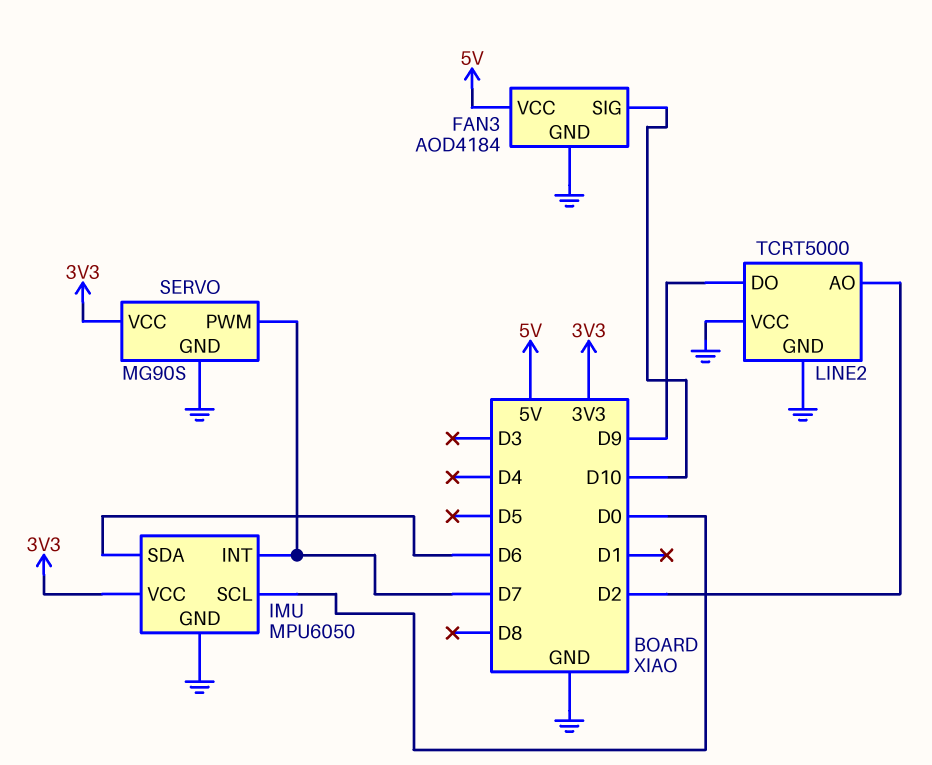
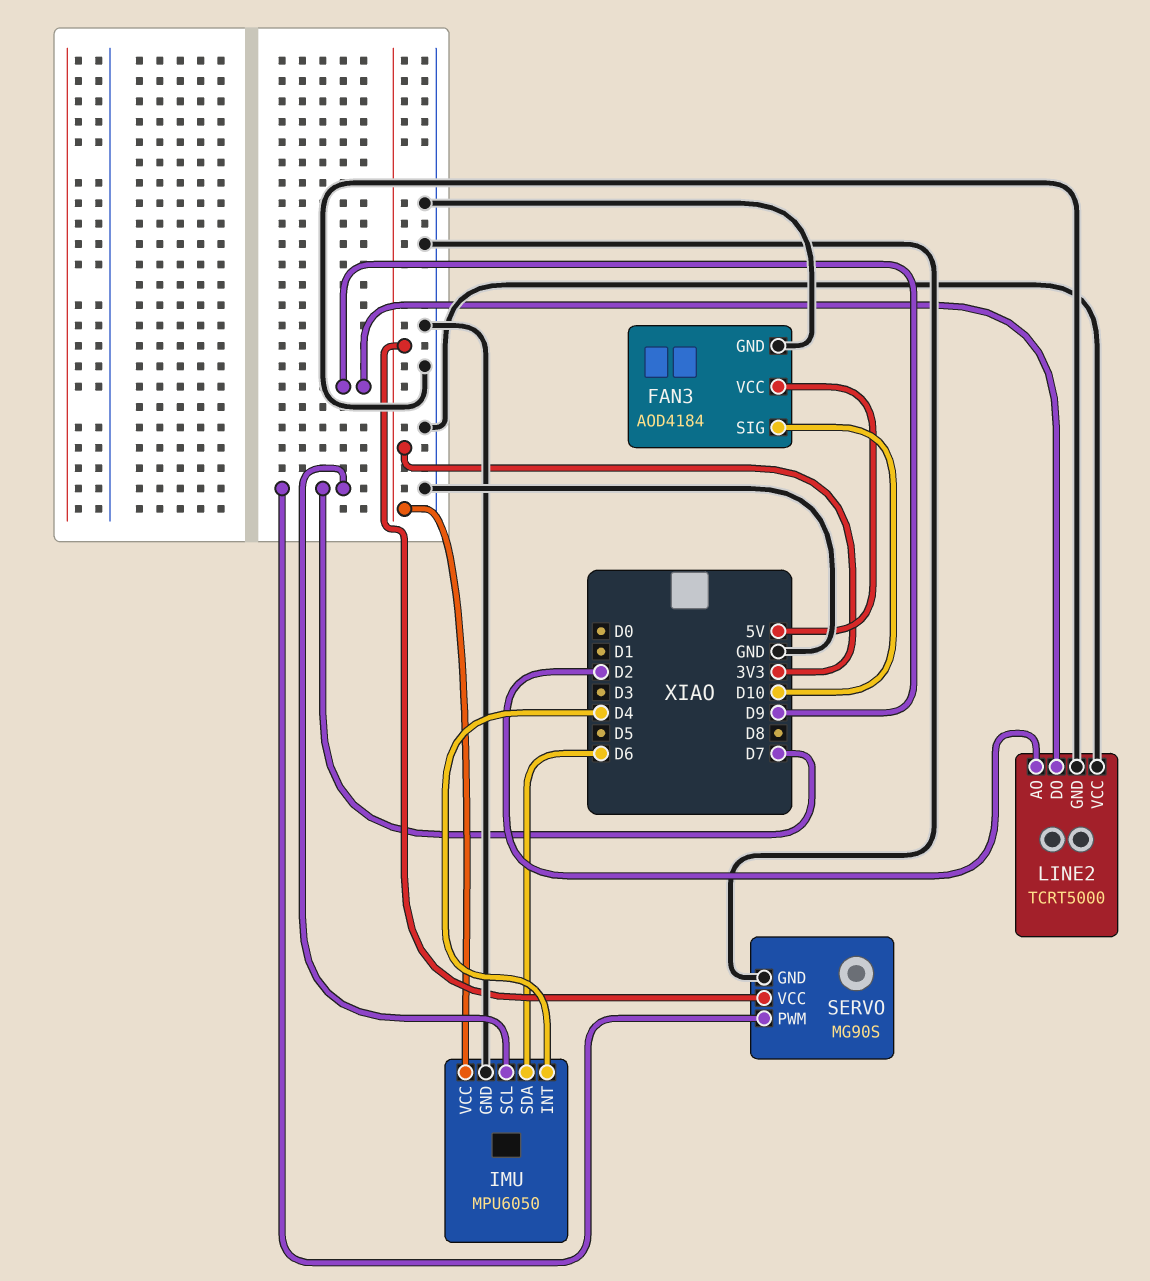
IMU pin INT: D7 -> D4
IMU pin SCL: D0 -> D7

